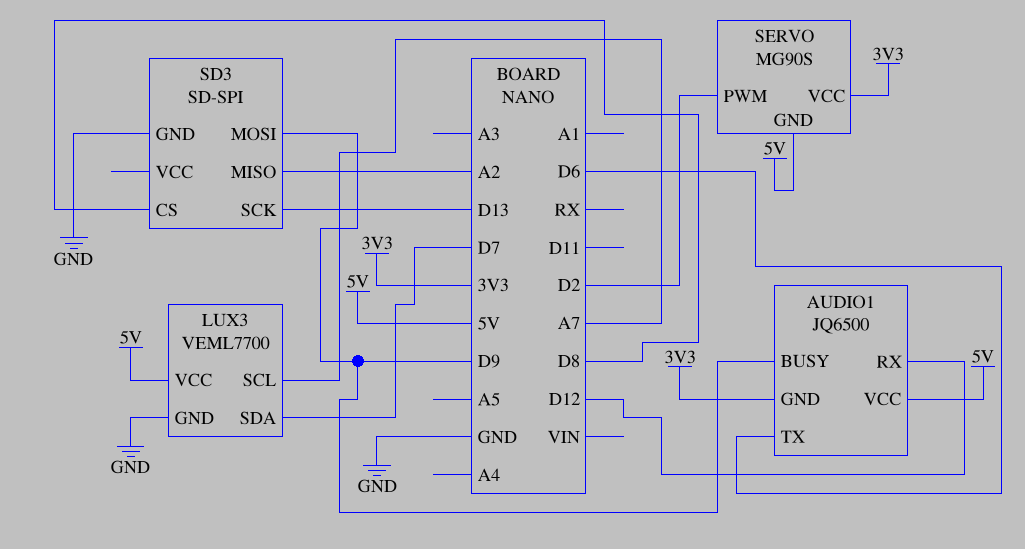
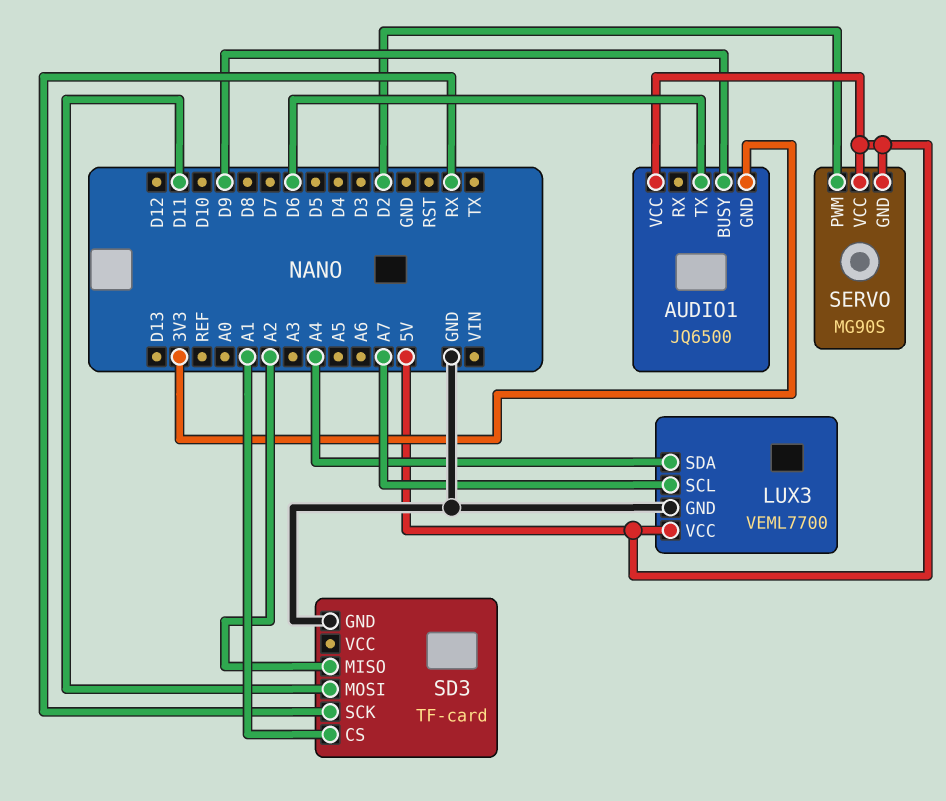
AUDIO1 pin RX: D12 -> none
LUX3 pin SDA: D7 -> A4
SD3: SD-SPI -> TF-card
SD3 pin CS: D8 -> A1
SD3 pin MOSI: D9 -> D11
SD3 pin SCK: D13 -> RX
SERVO pin VCC: 3V3 -> 5V

